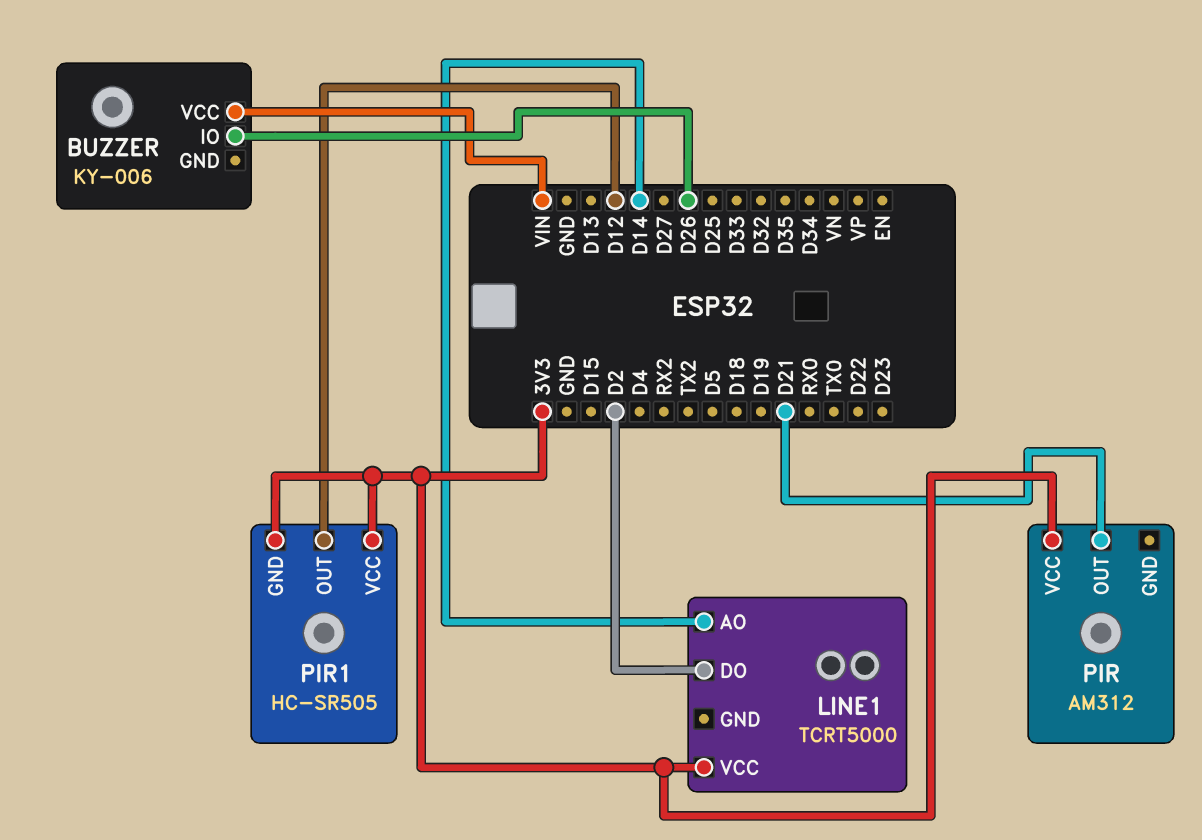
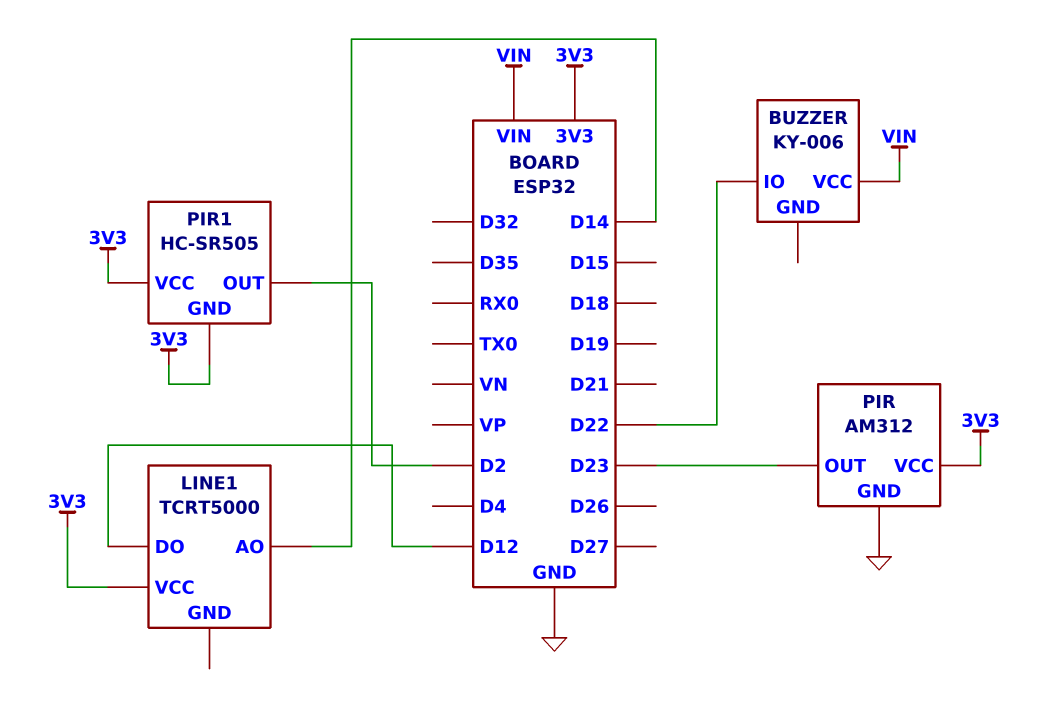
BUZZER pin IO: D26 -> D22
LINE1 pin DO: D2 -> D12
PIR pin GND: none -> GND
PIR pin OUT: D21 -> D23
PIR1 pin OUT: D12 -> D2

